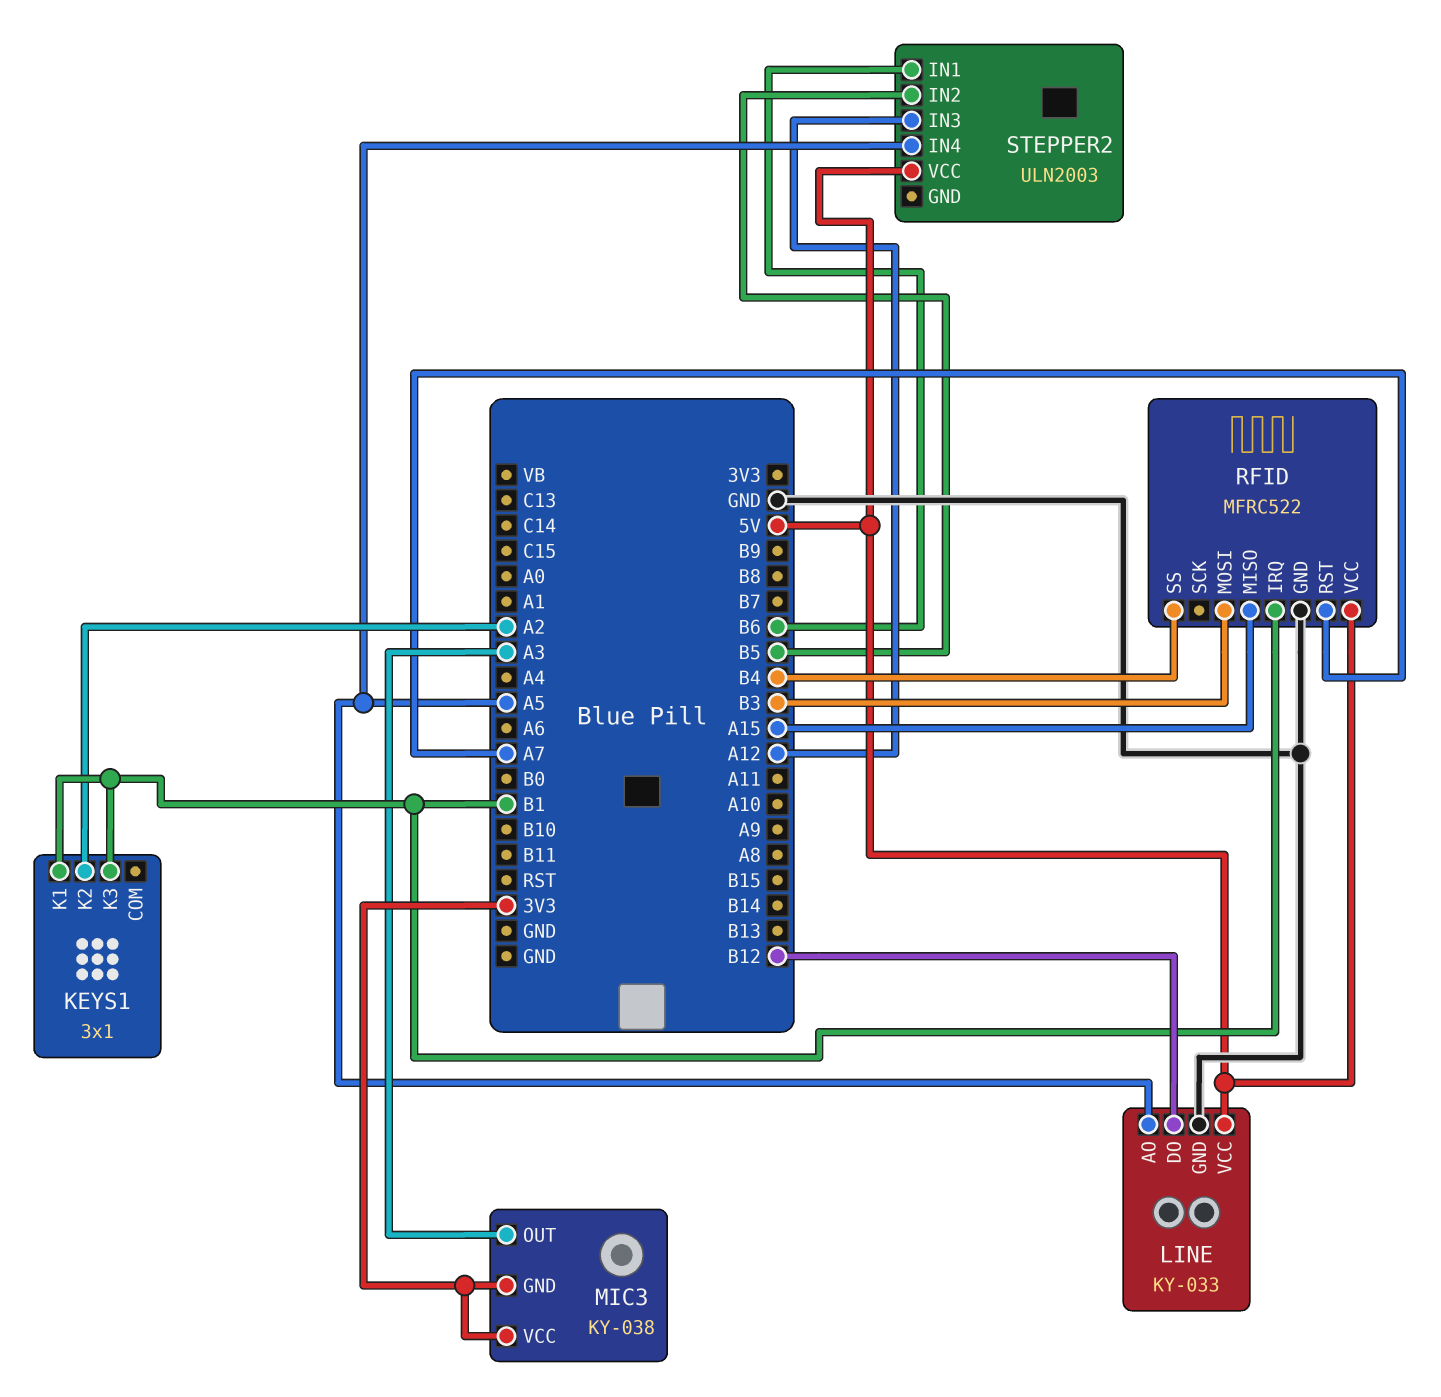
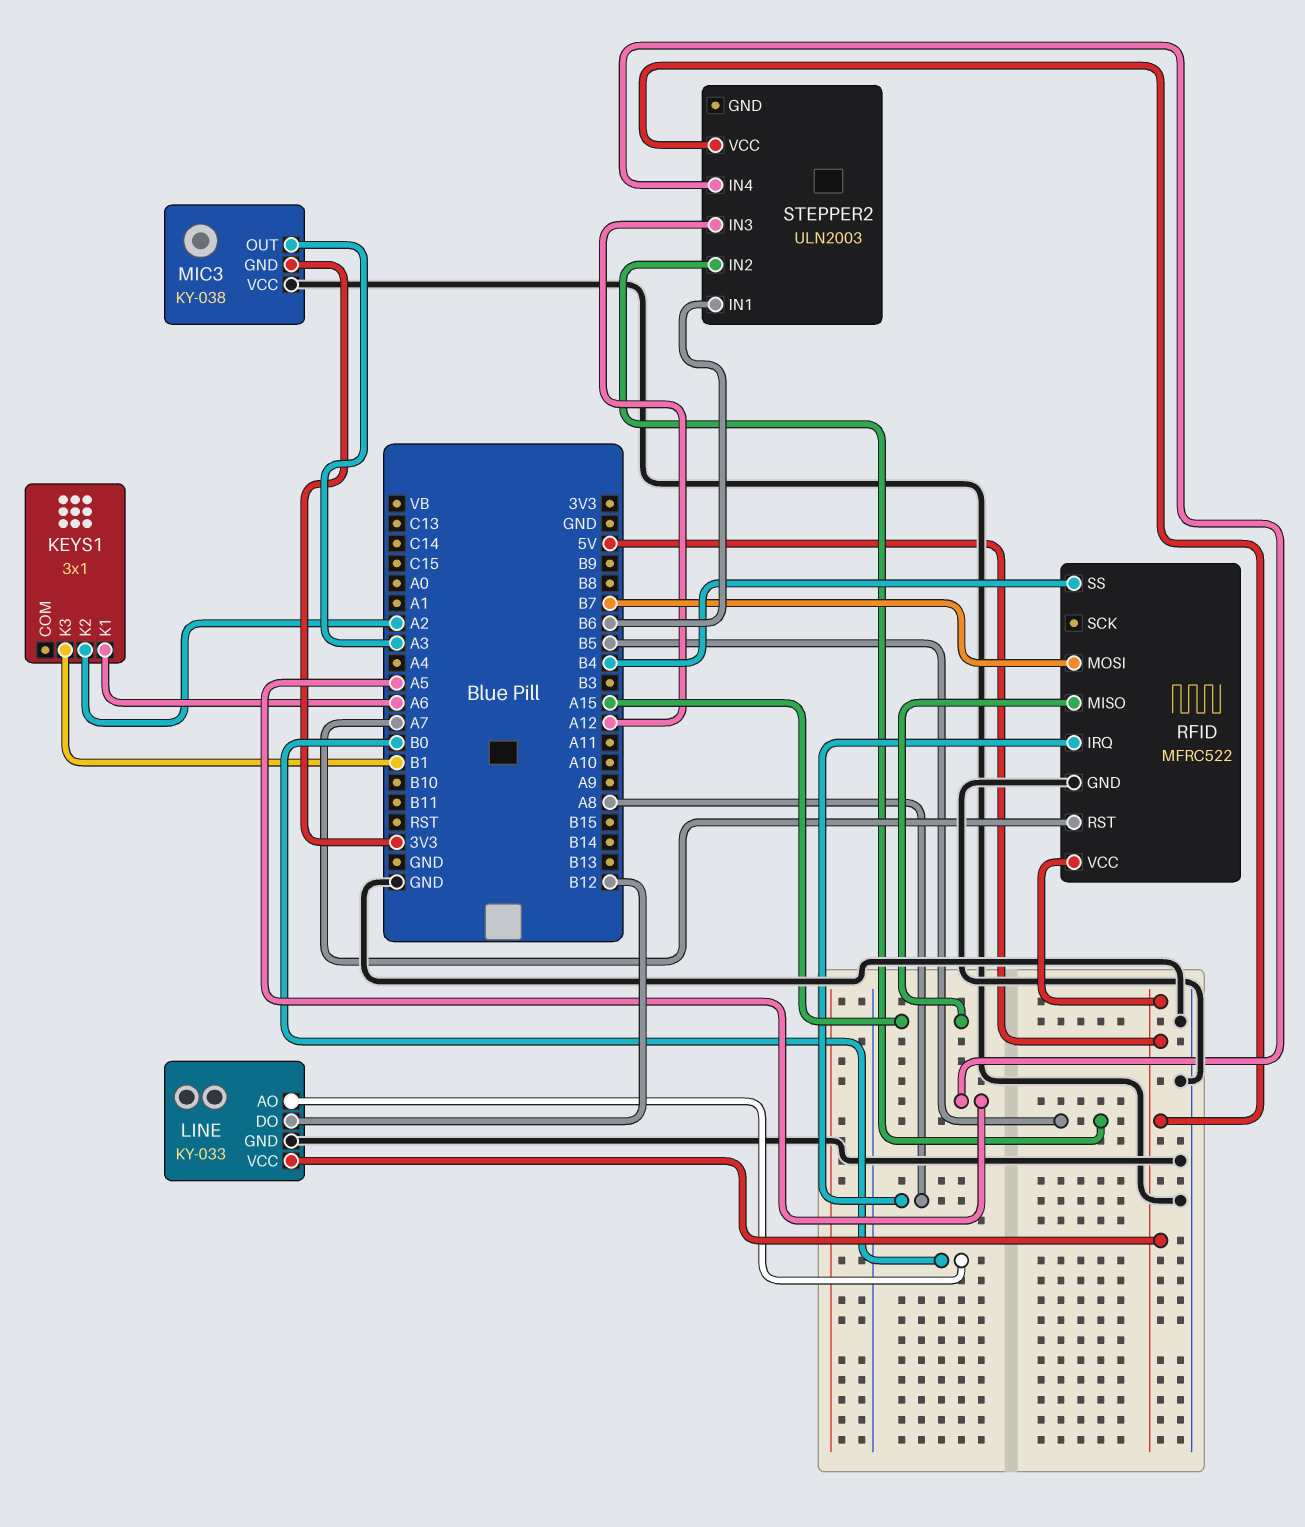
KEYS1 pin K1: B1 -> A6
LINE pin AO: A5 -> B0
MIC3 pin VCC: 3V3 -> GND
RFID pin IRQ: B1 -> A8
RFID pin MOSI: B3 -> B7

